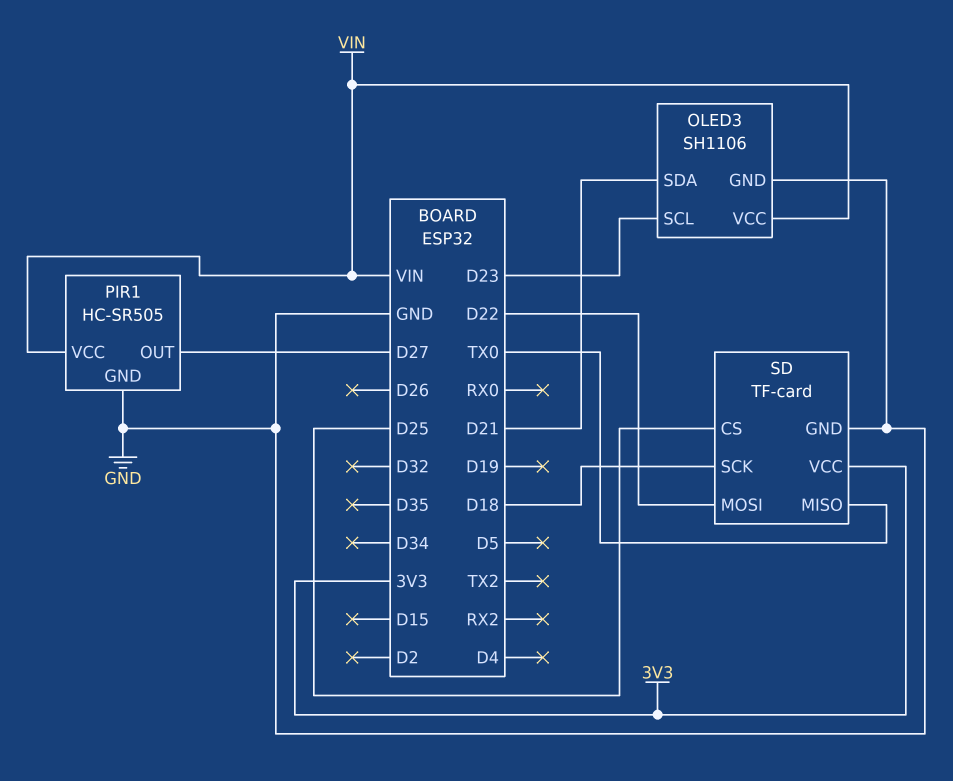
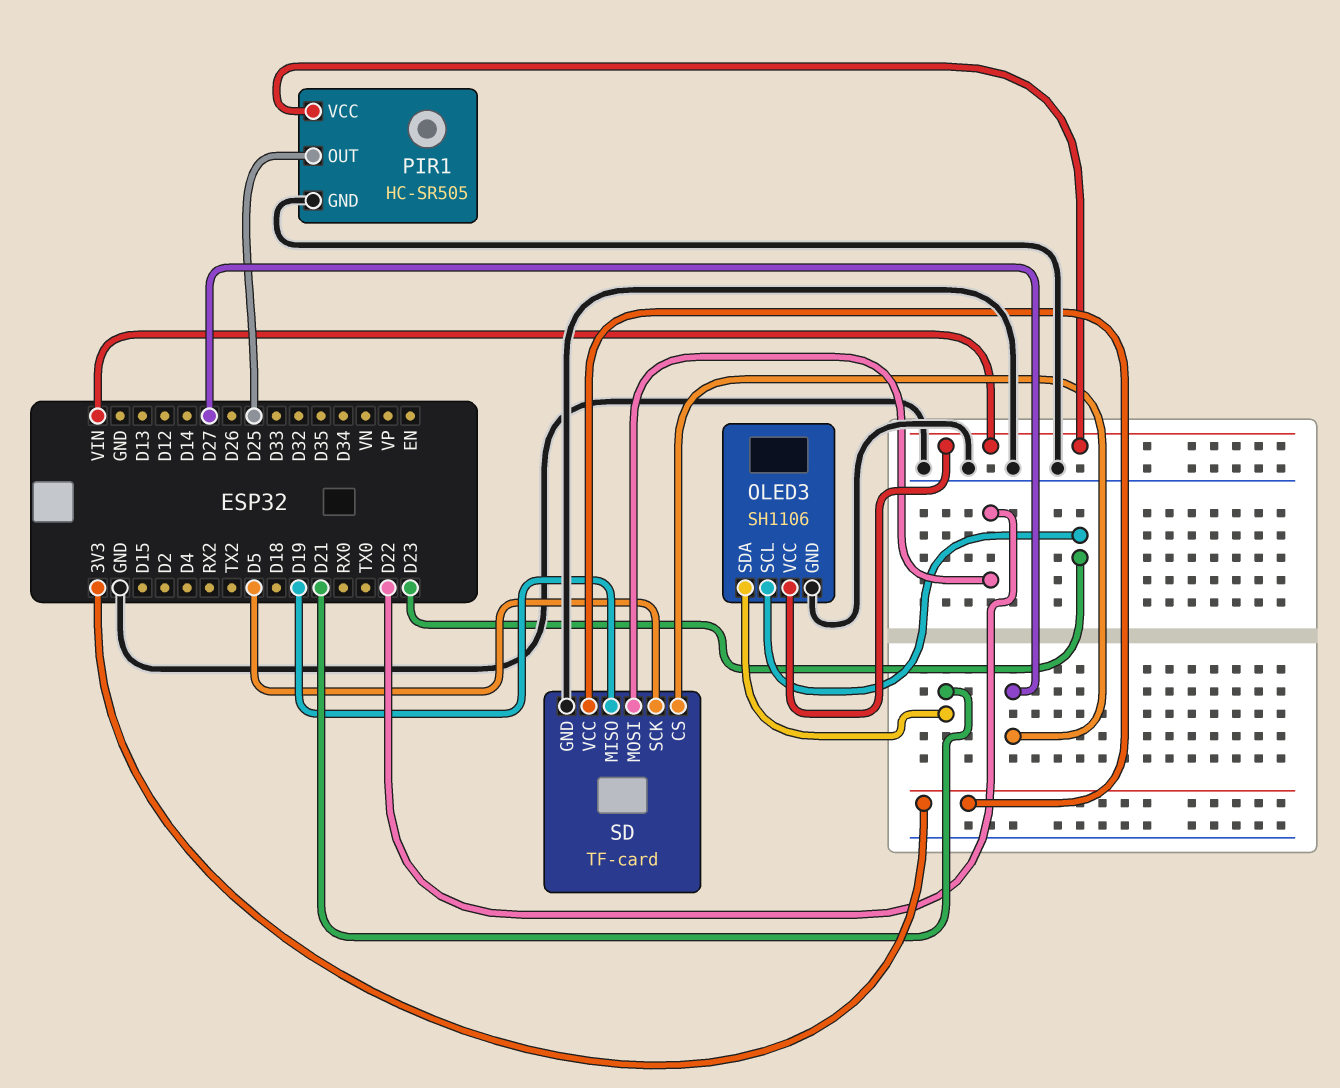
PIR1 pin OUT: D27 -> D25
SD pin CS: D25 -> D27
SD pin MISO: TX0 -> D19
SD pin SCK: D18 -> D5

